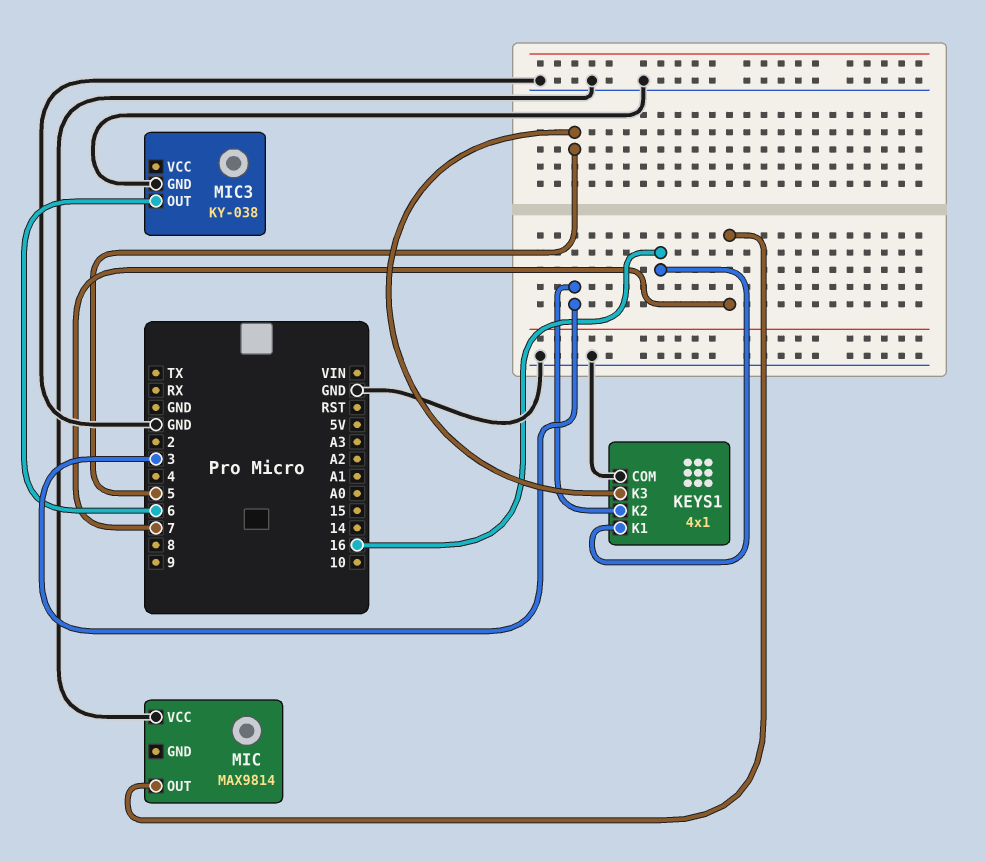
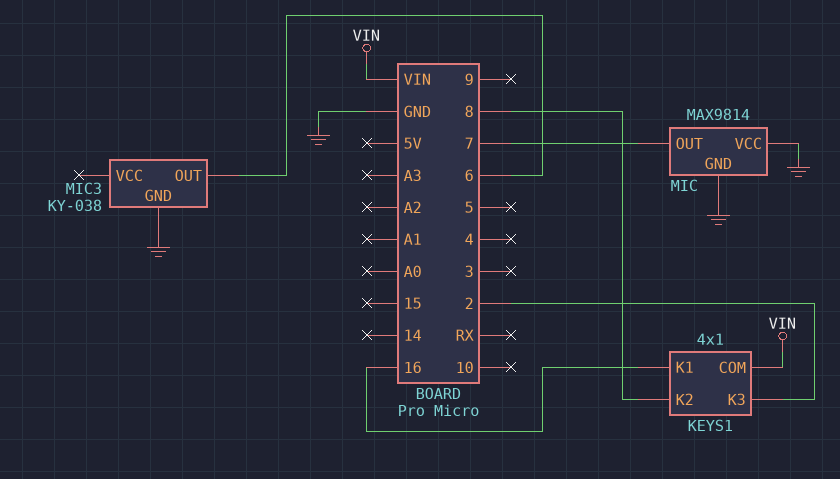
KEYS1 pin COM: GND -> VIN
KEYS1 pin K2: 3 -> 8
KEYS1 pin K3: 5 -> 2
MIC pin GND: none -> GND

